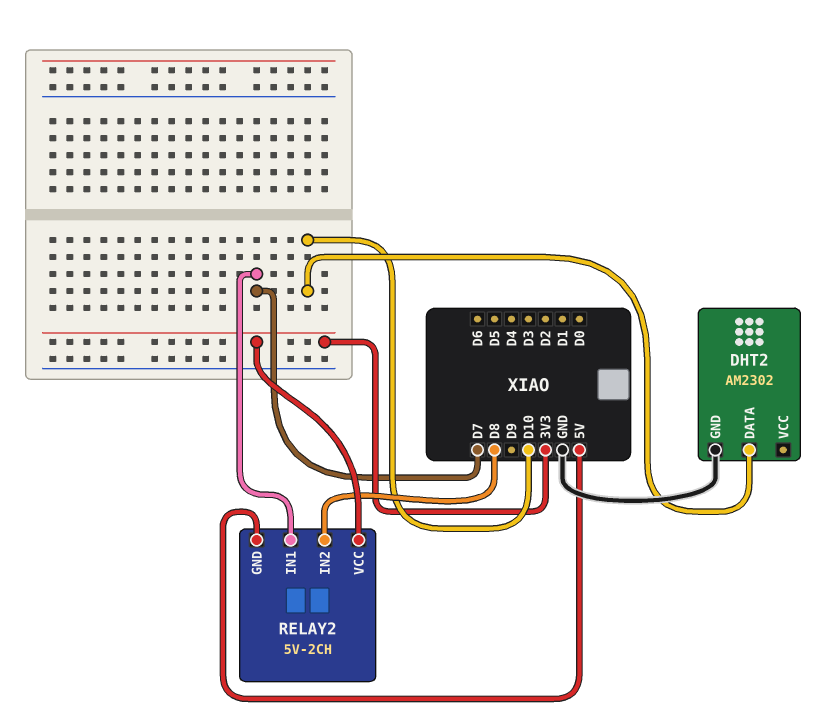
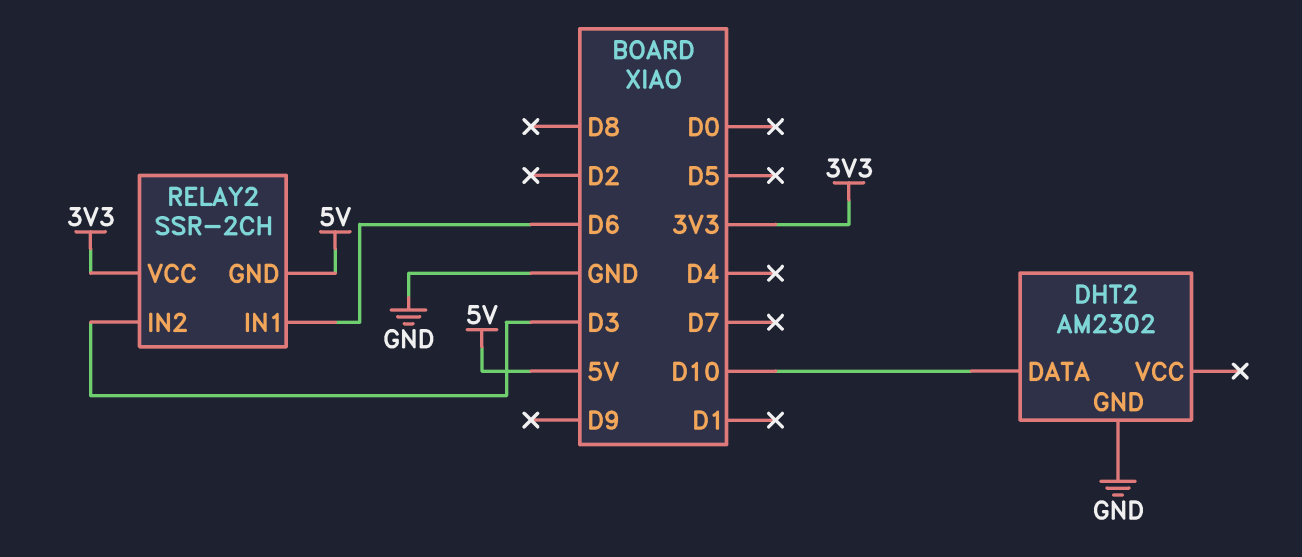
RELAY2: 5V-2CH -> SSR-2CH
RELAY2 pin IN1: D7 -> D6
RELAY2 pin IN2: D8 -> D3

